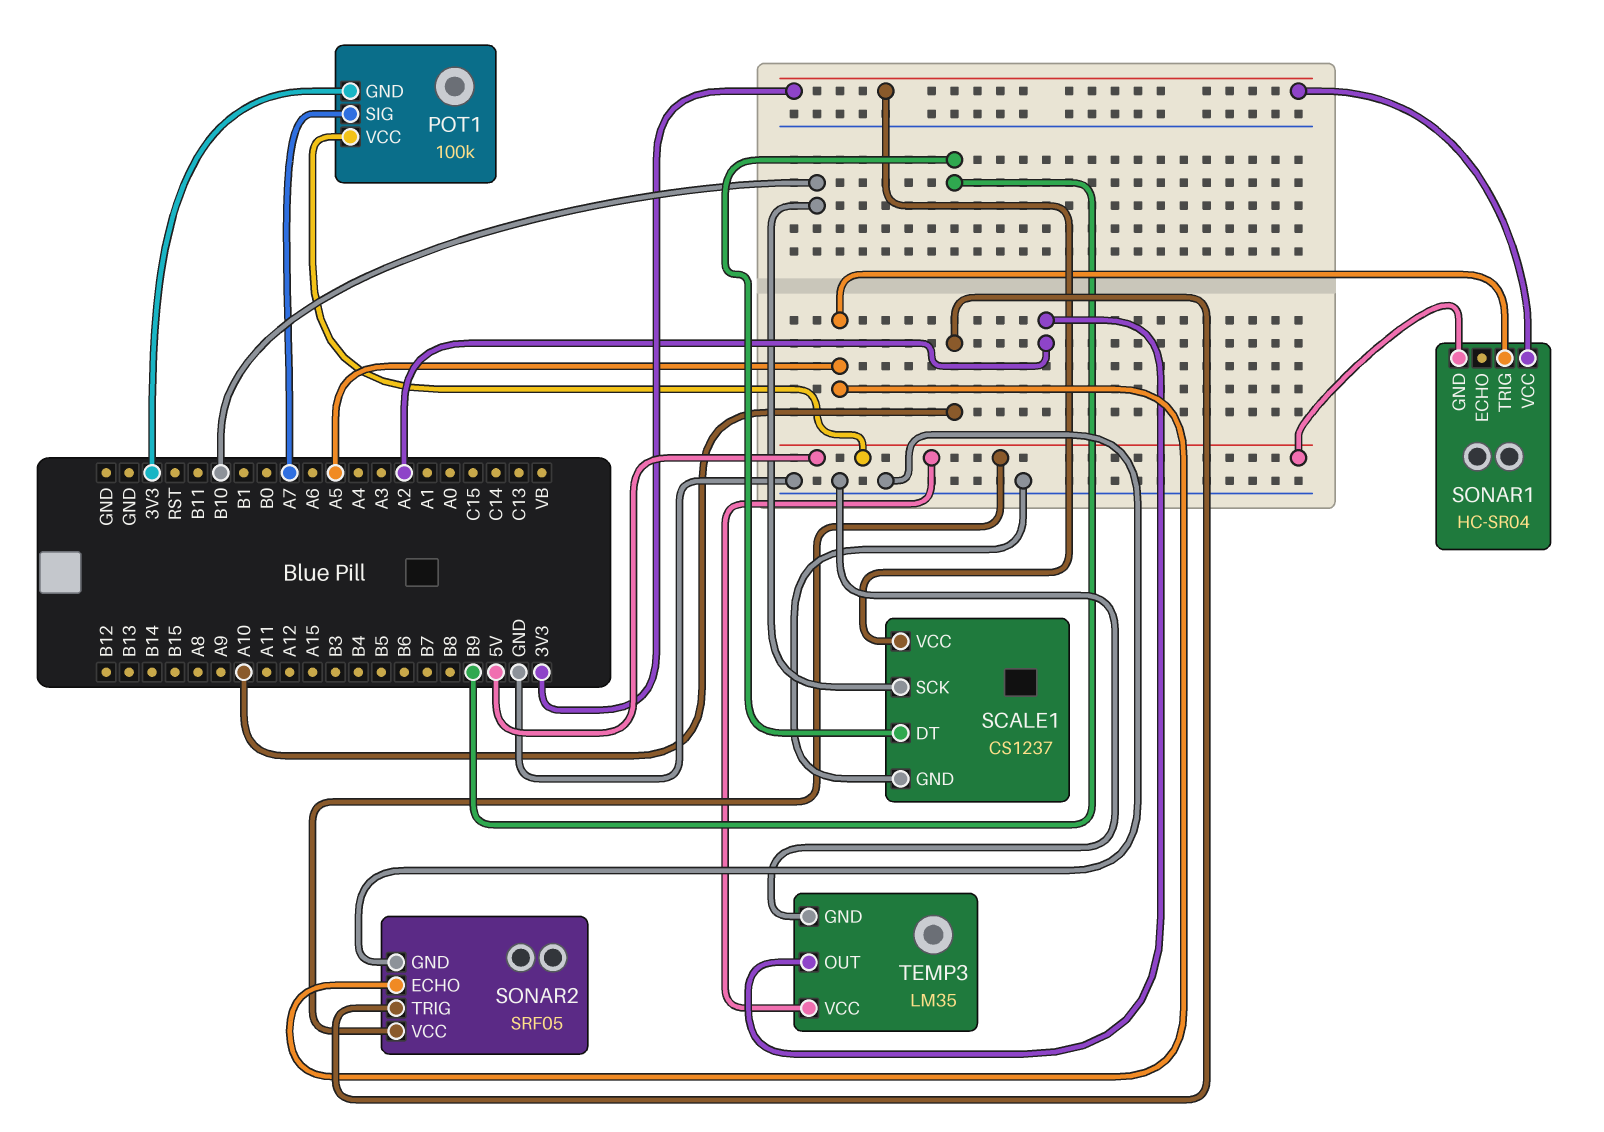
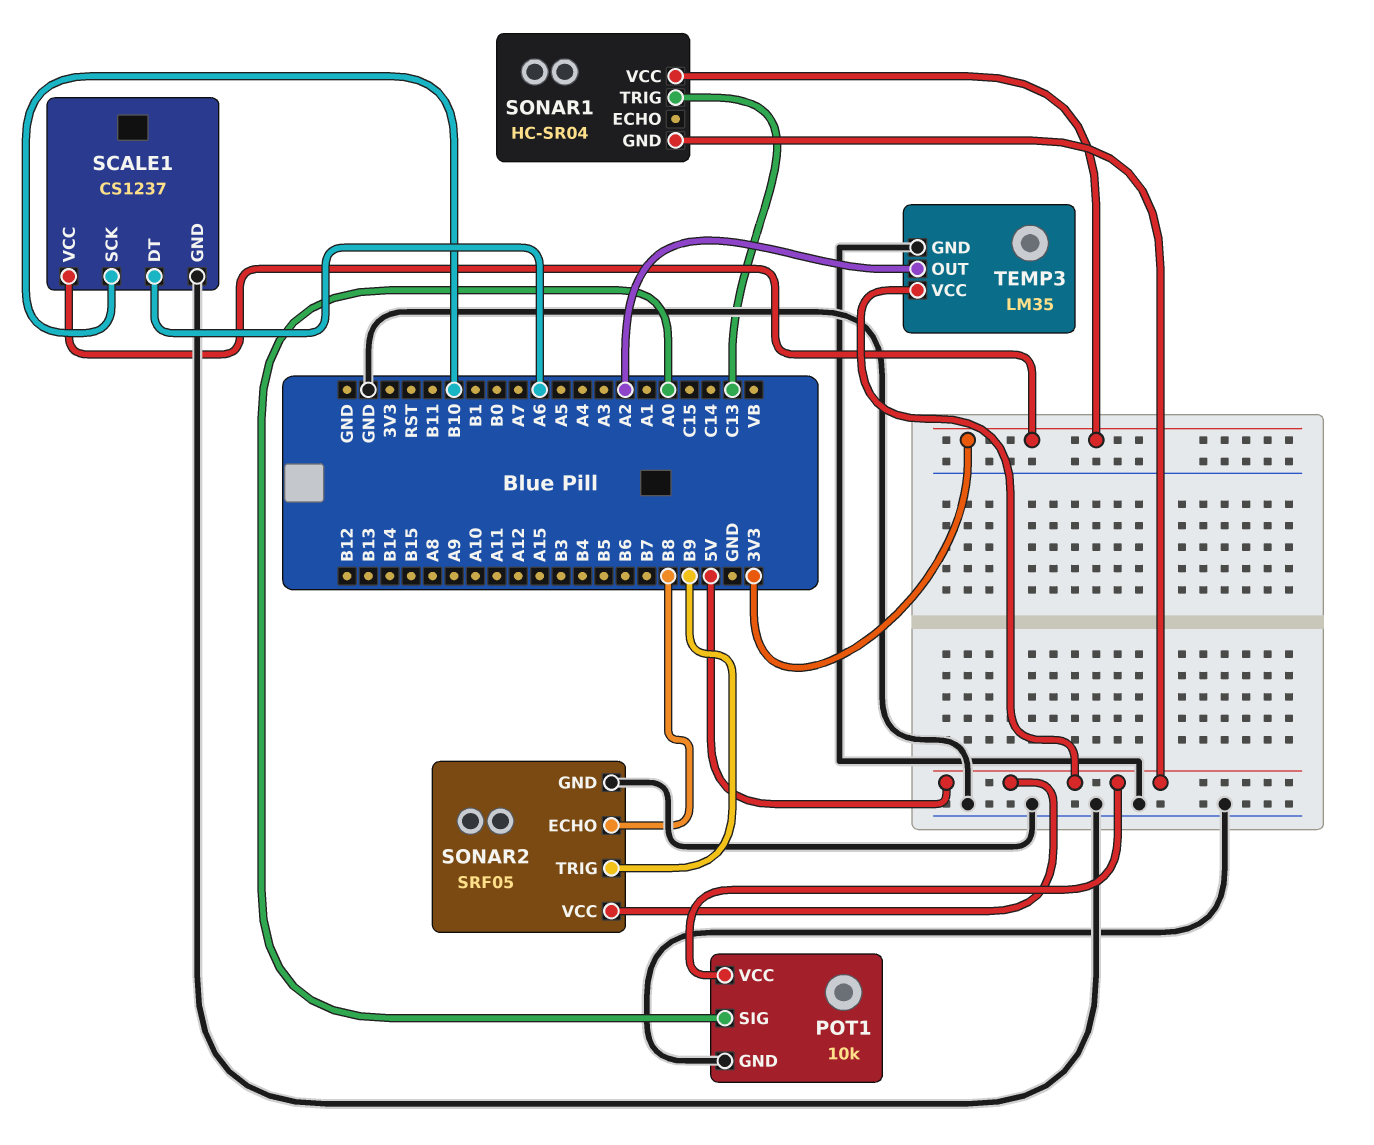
POT1: 100k -> 10k
POT1 pin GND: 3V3 -> GND
POT1 pin SIG: A7 -> A0
SCALE1 pin DT: B9 -> A6
SONAR1 pin TRIG: A5 -> C13
SONAR2 pin ECHO: A5 -> B8
SONAR2 pin TRIG: A10 -> B9

